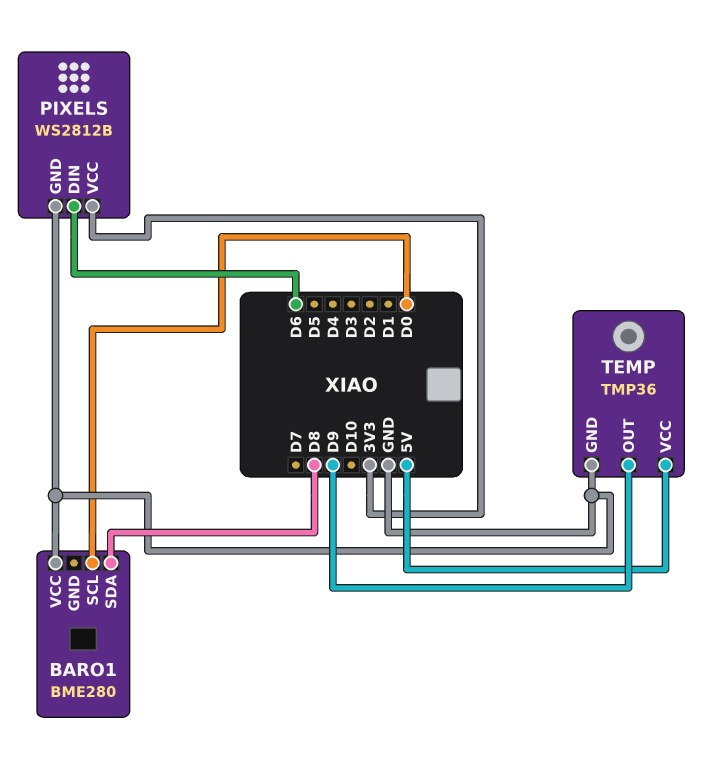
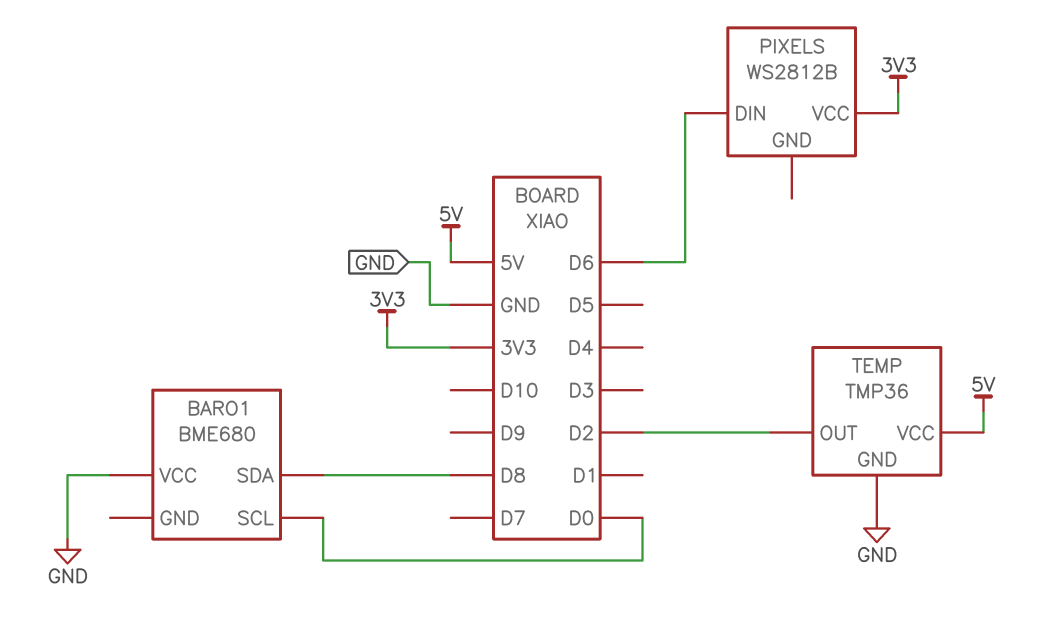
BARO1: BME280 -> BME680
PIXELS pin GND: GND -> none
TEMP pin OUT: D9 -> D2

